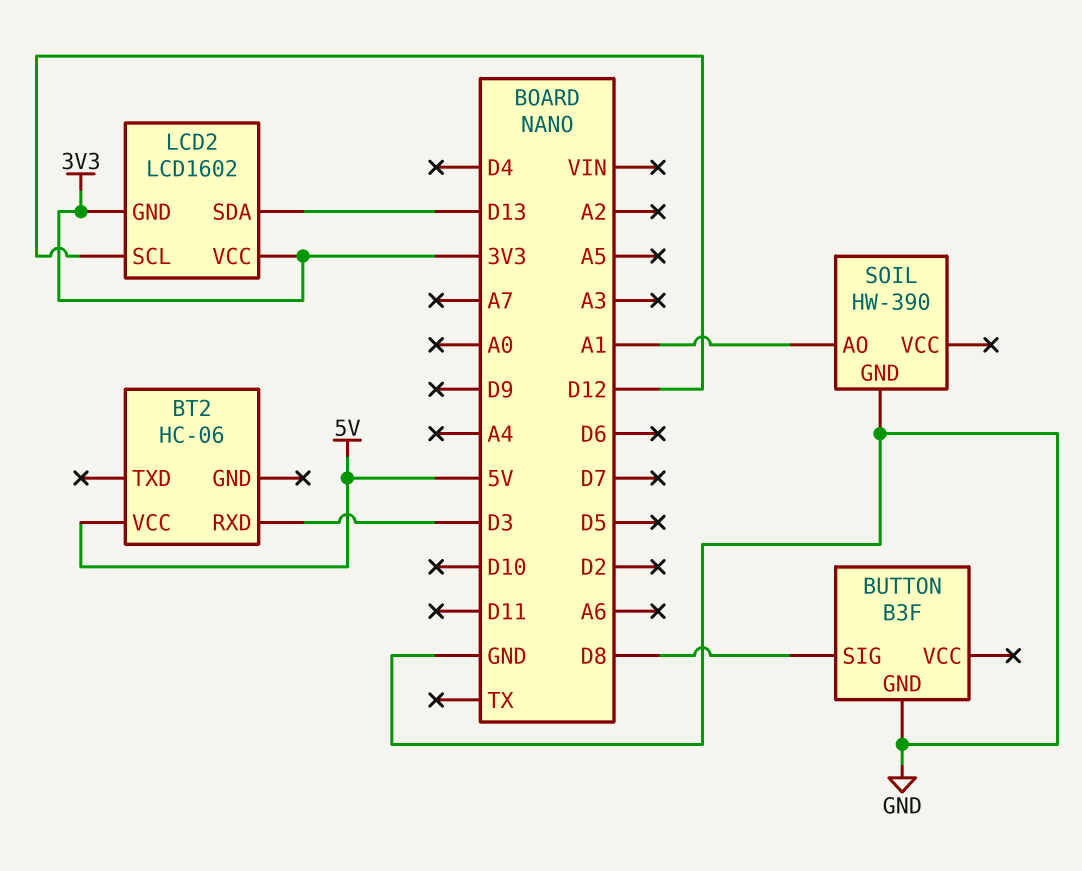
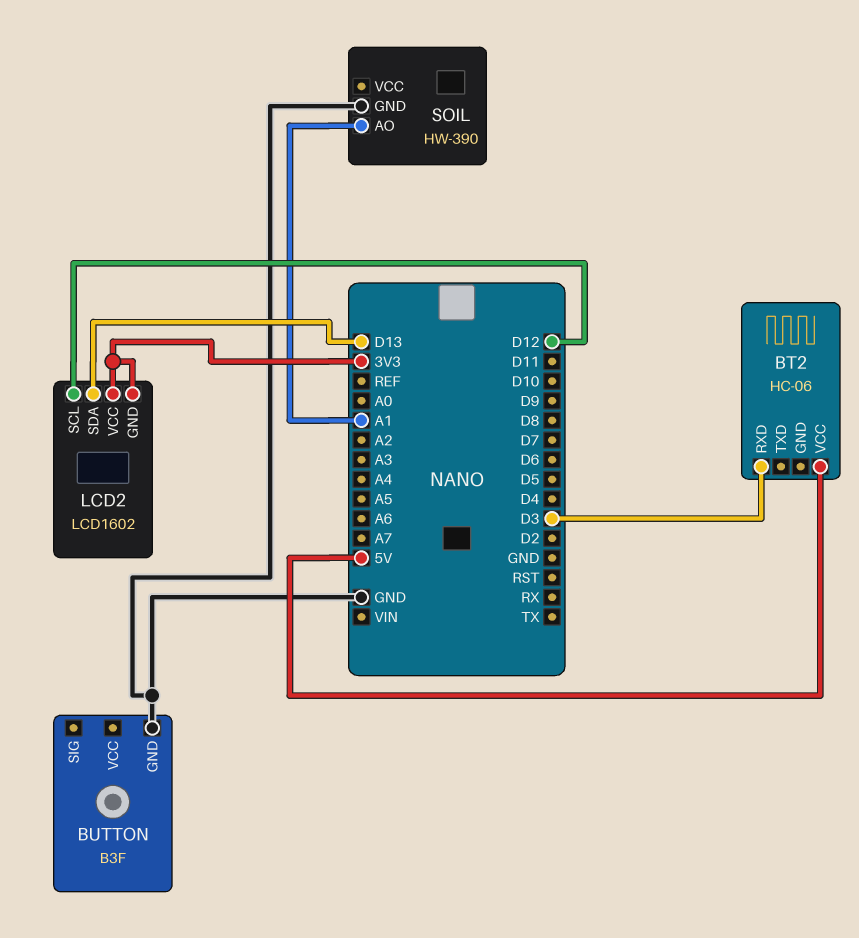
BUTTON pin SIG: D8 -> none

